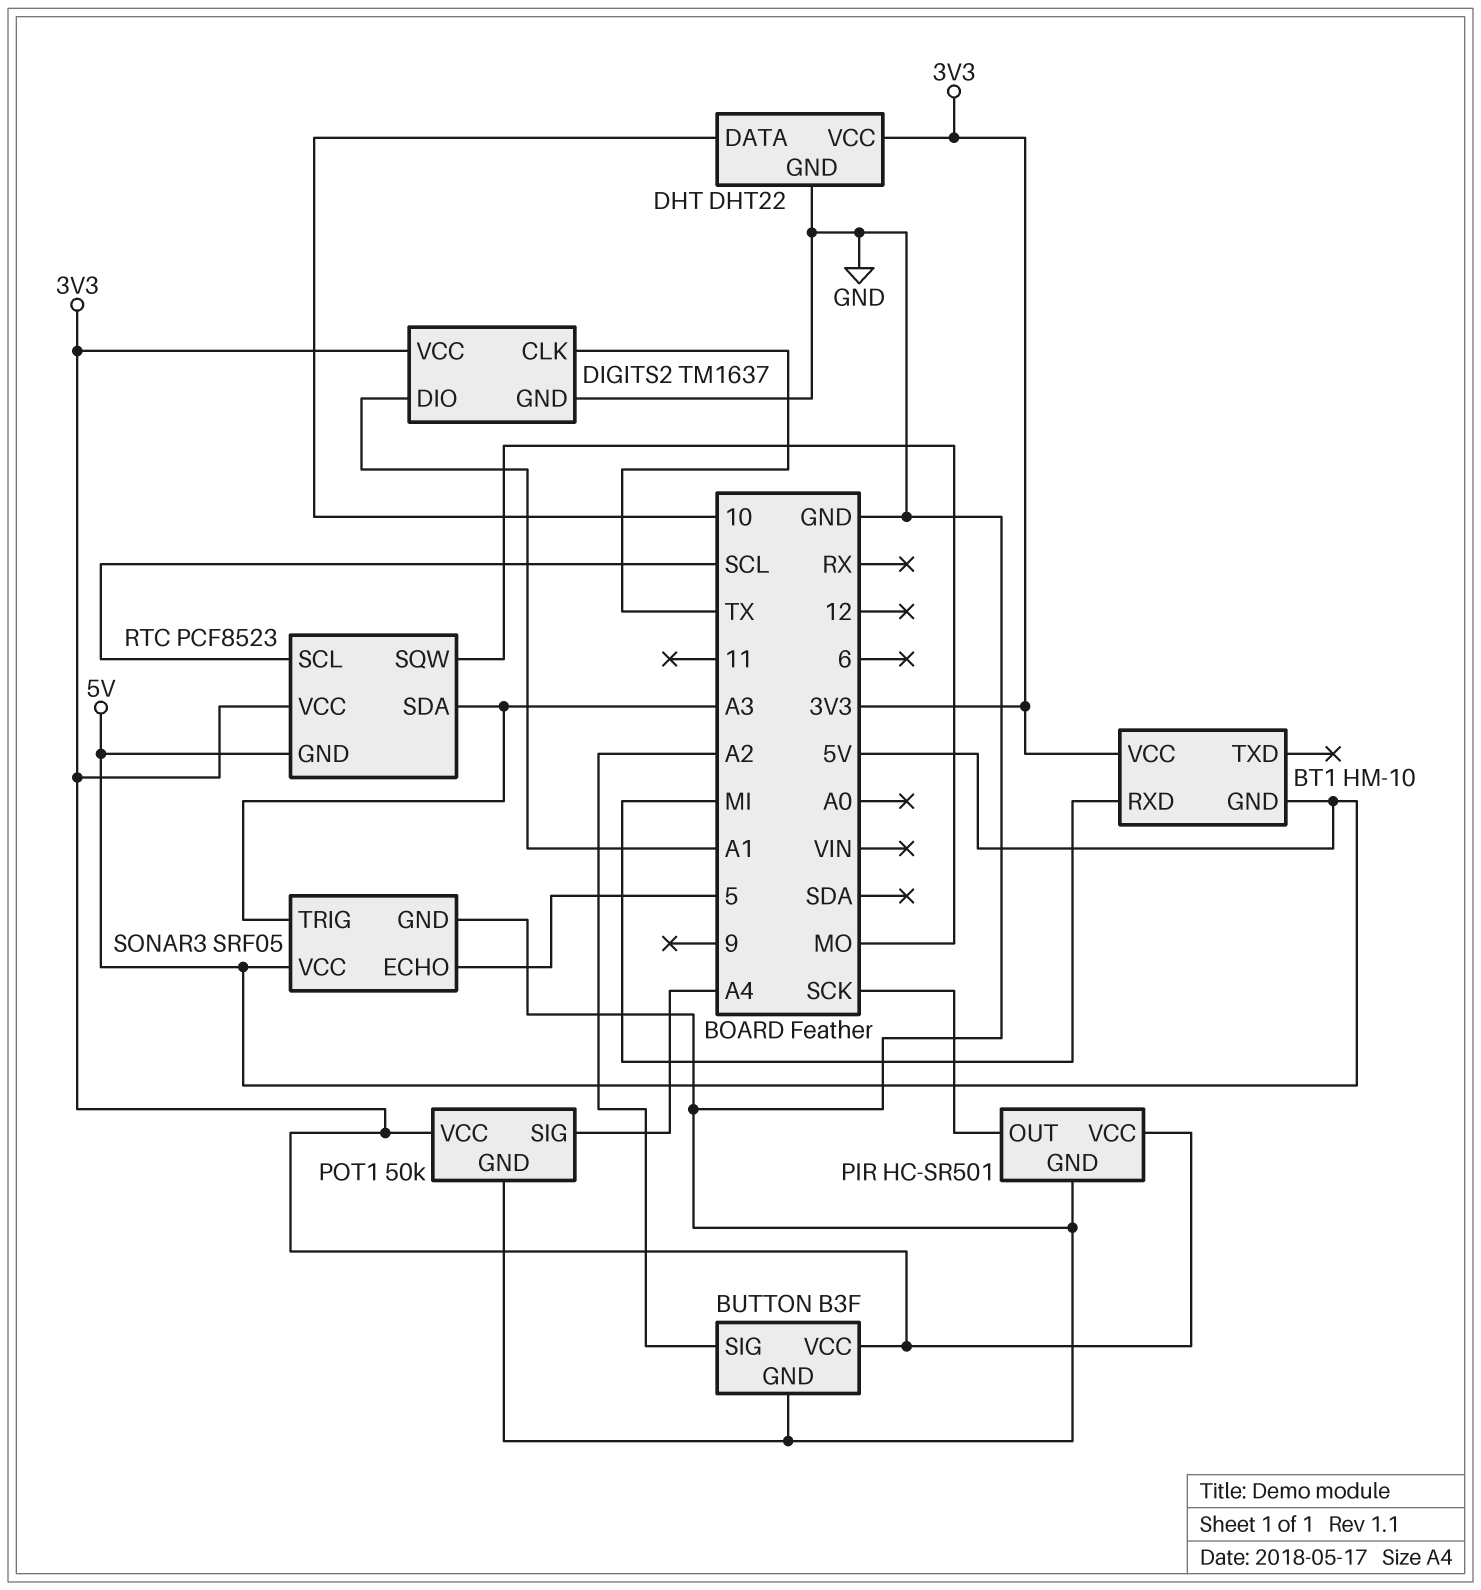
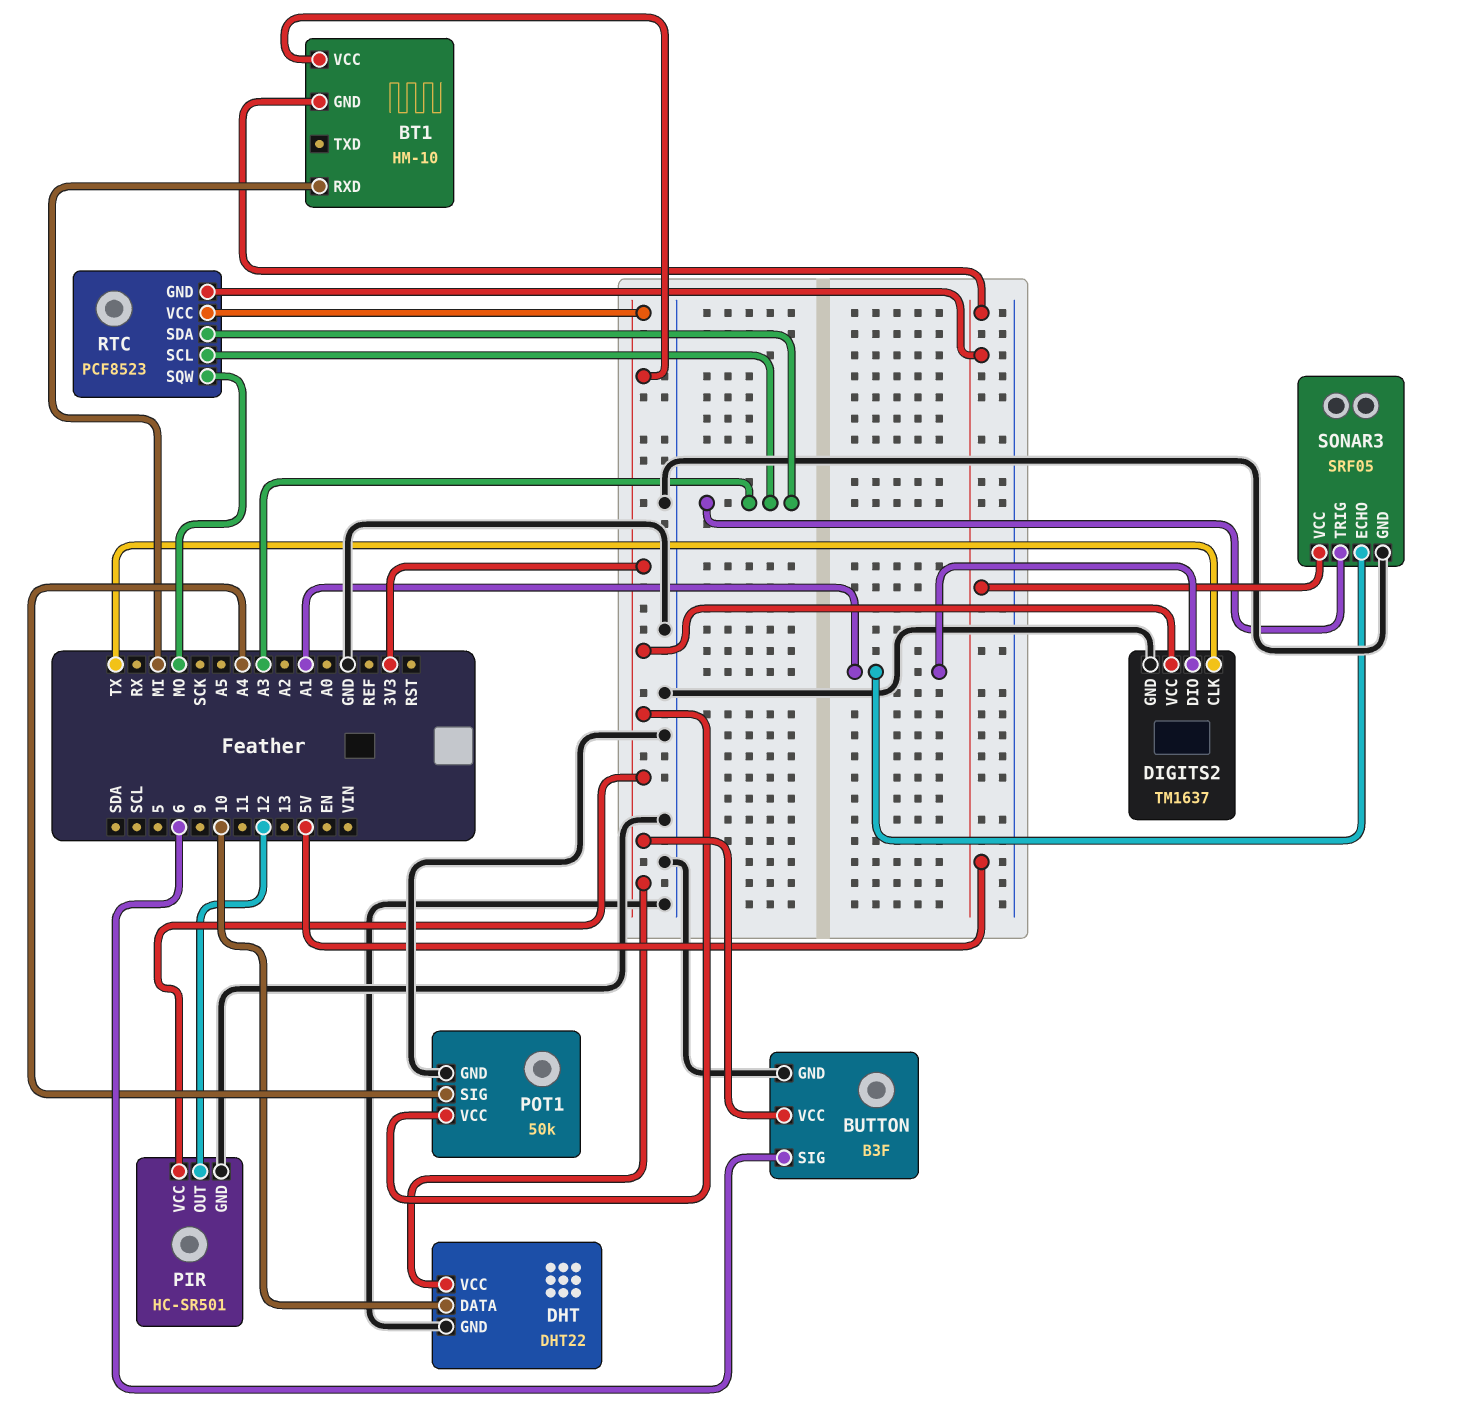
BUTTON pin SIG: A2 -> 6
PIR pin OUT: SCK -> 12
RTC pin SCL: SCL -> A3
SONAR3 pin ECHO: 5 -> A1

